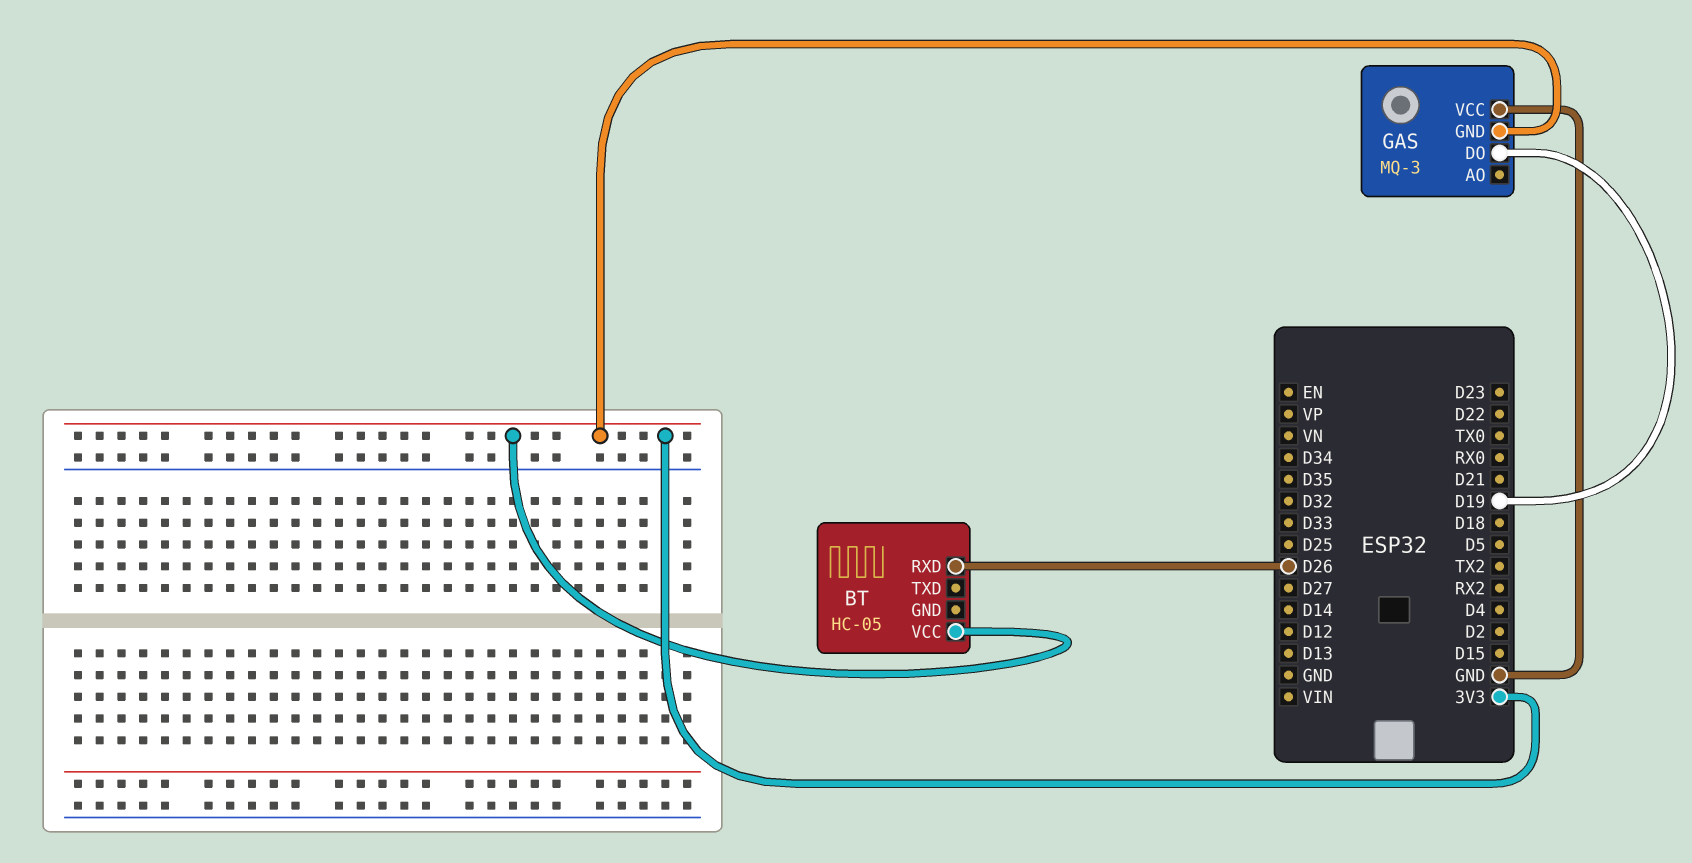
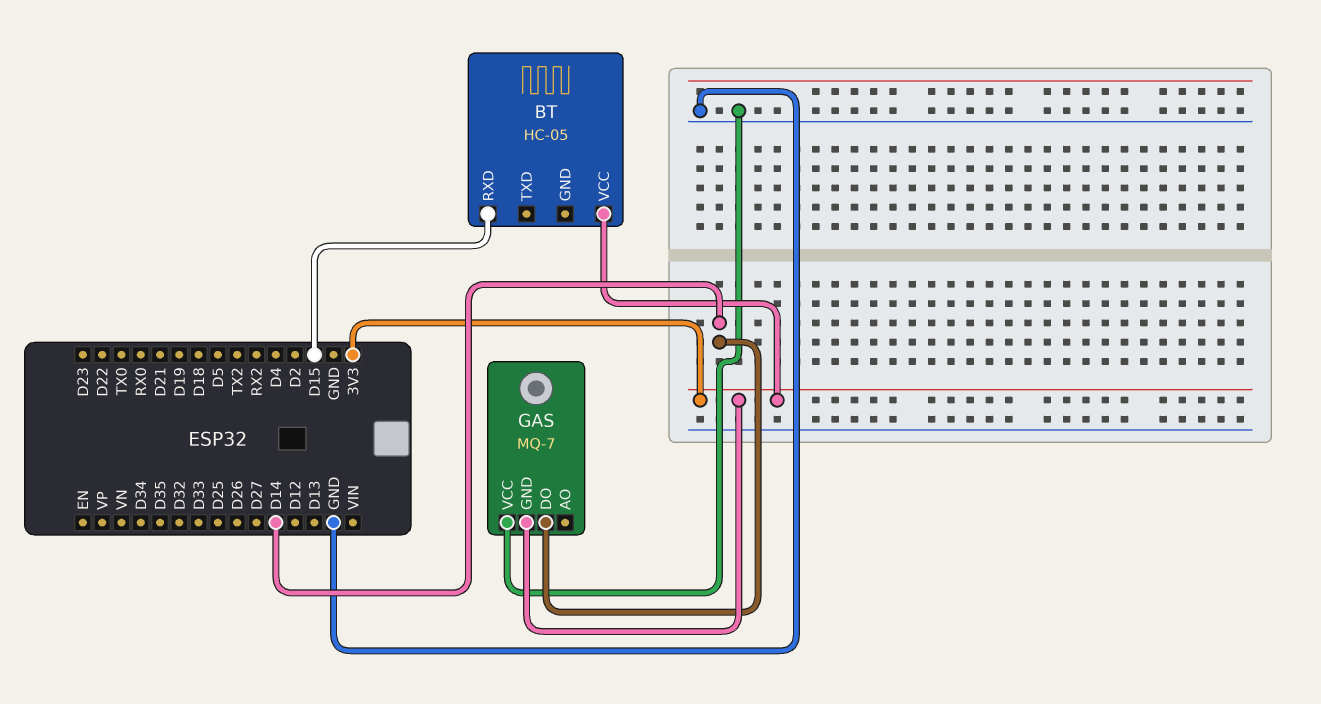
BT pin RXD: D26 -> D15
GAS: MQ-3 -> MQ-7
GAS pin DO: D19 -> D14

